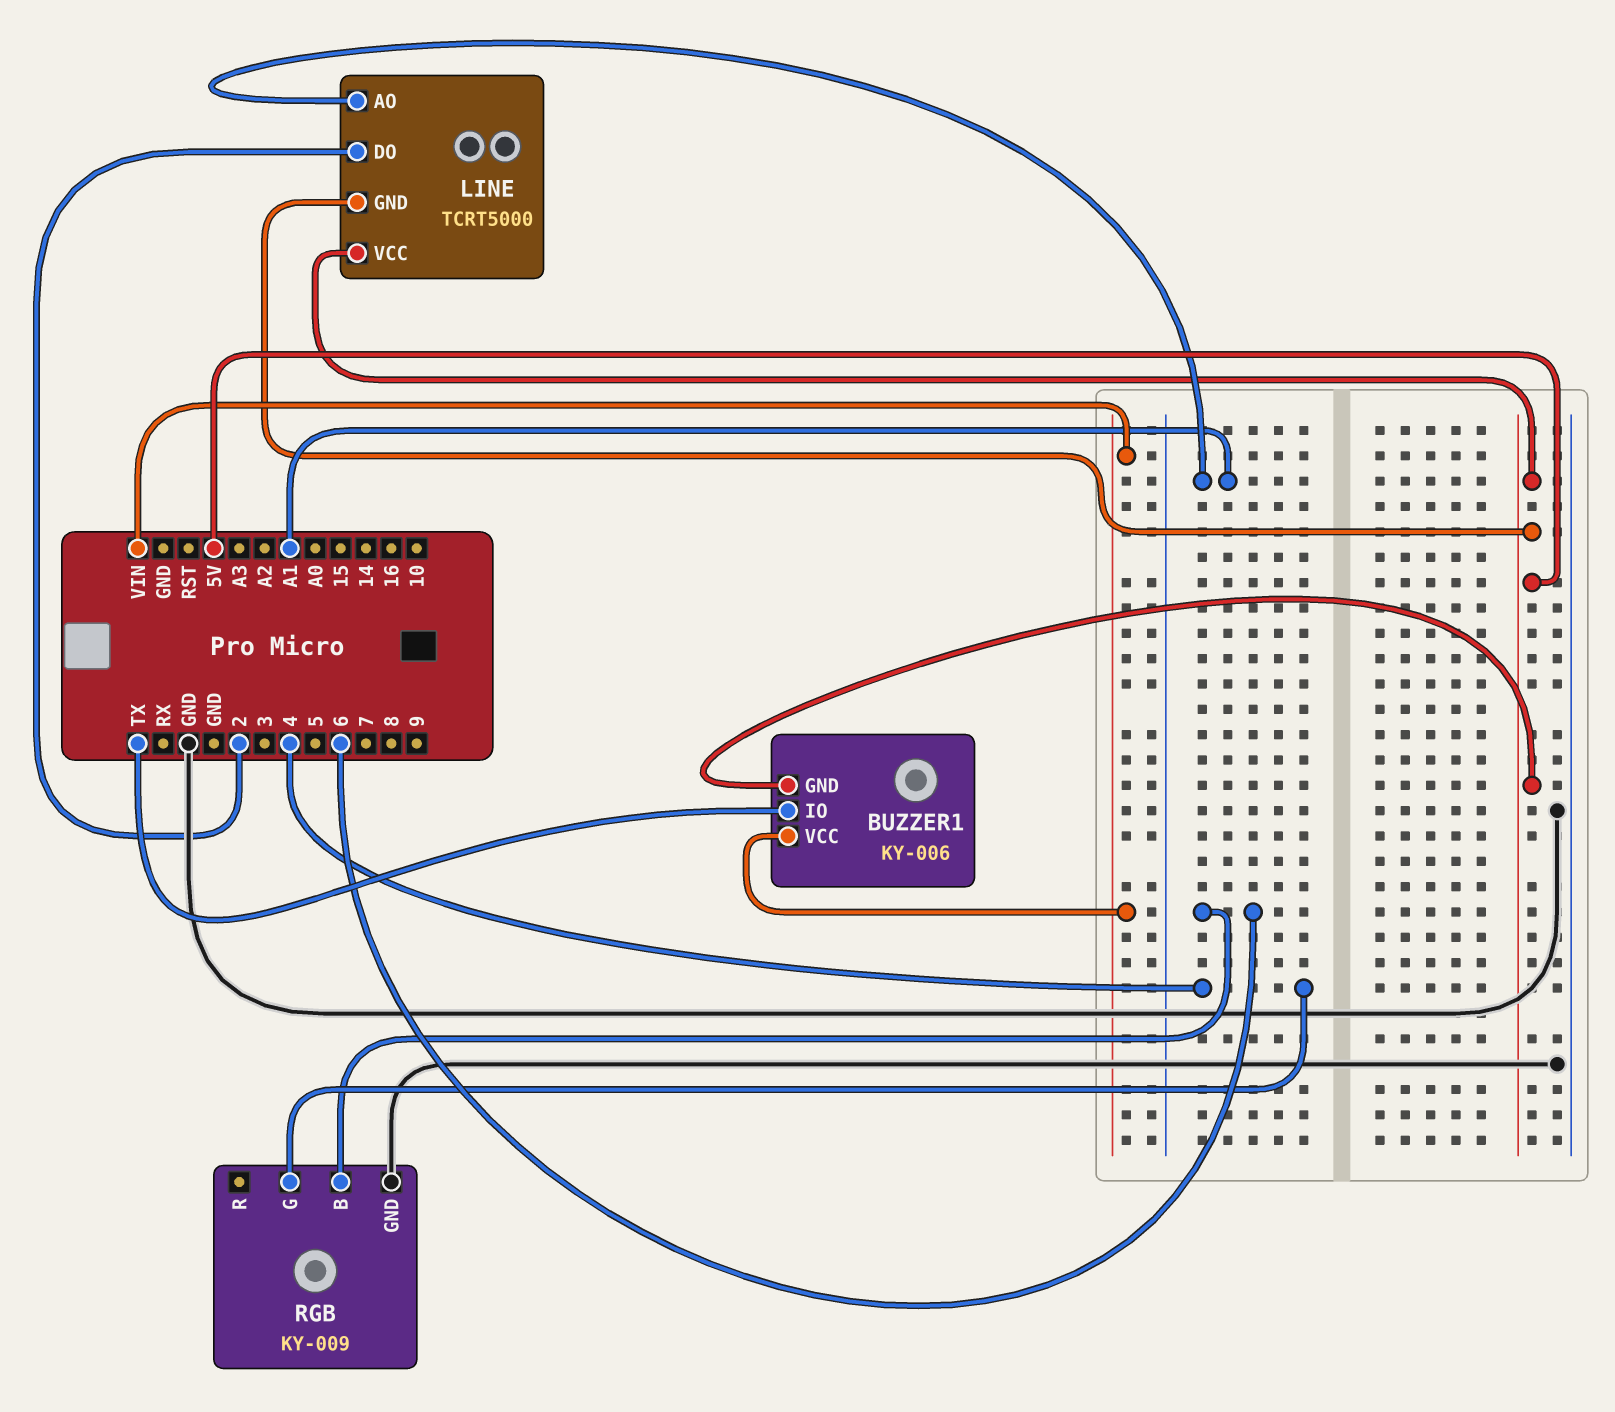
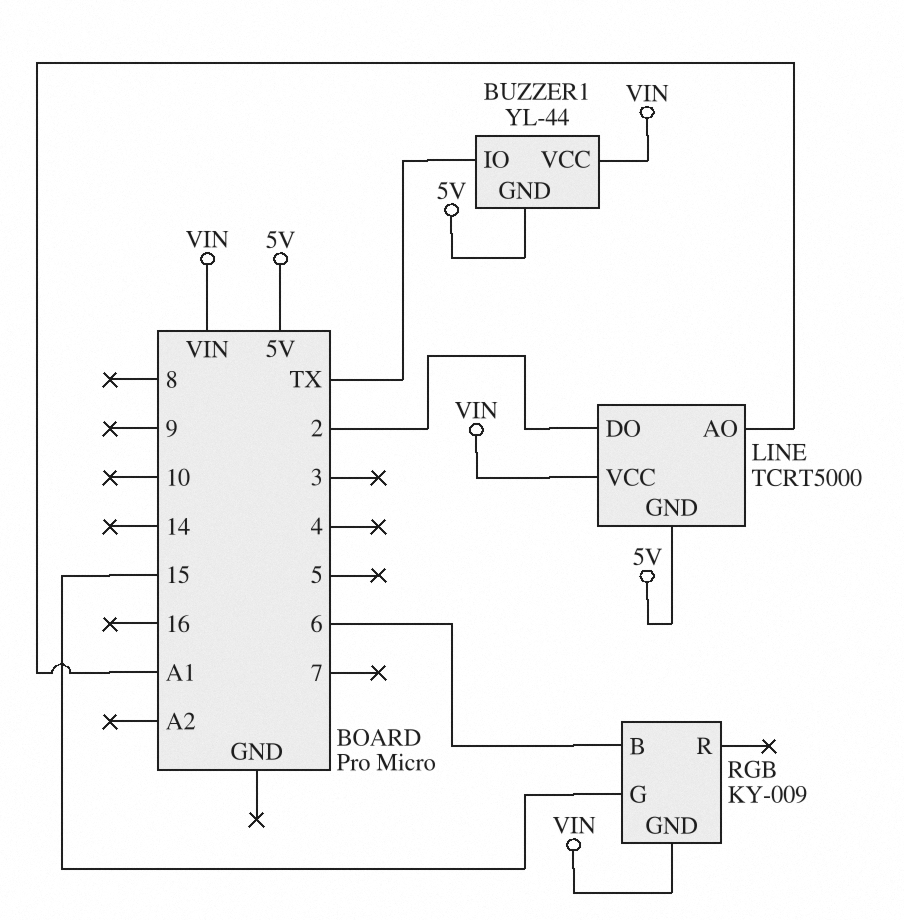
BUZZER1: KY-006 -> YL-44
LINE pin VCC: 5V -> VIN
RGB pin G: 4 -> 15
RGB pin GND: GND -> VIN

